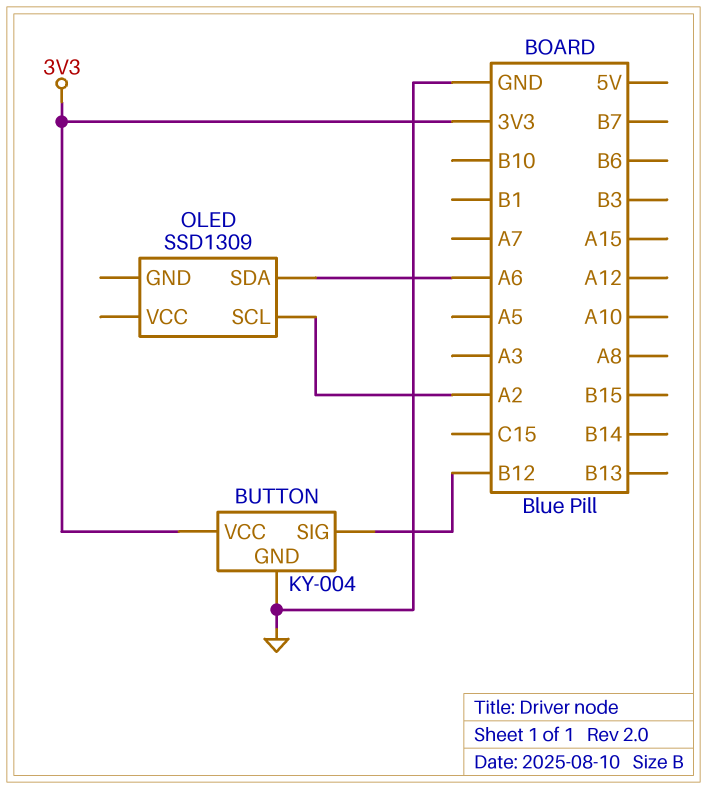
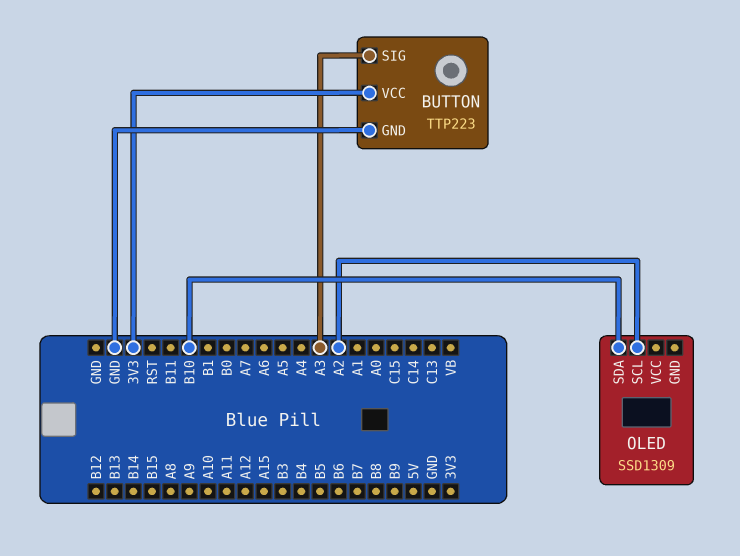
BUTTON: KY-004 -> TTP223
BUTTON pin SIG: B12 -> A3
OLED pin SDA: A6 -> B10

